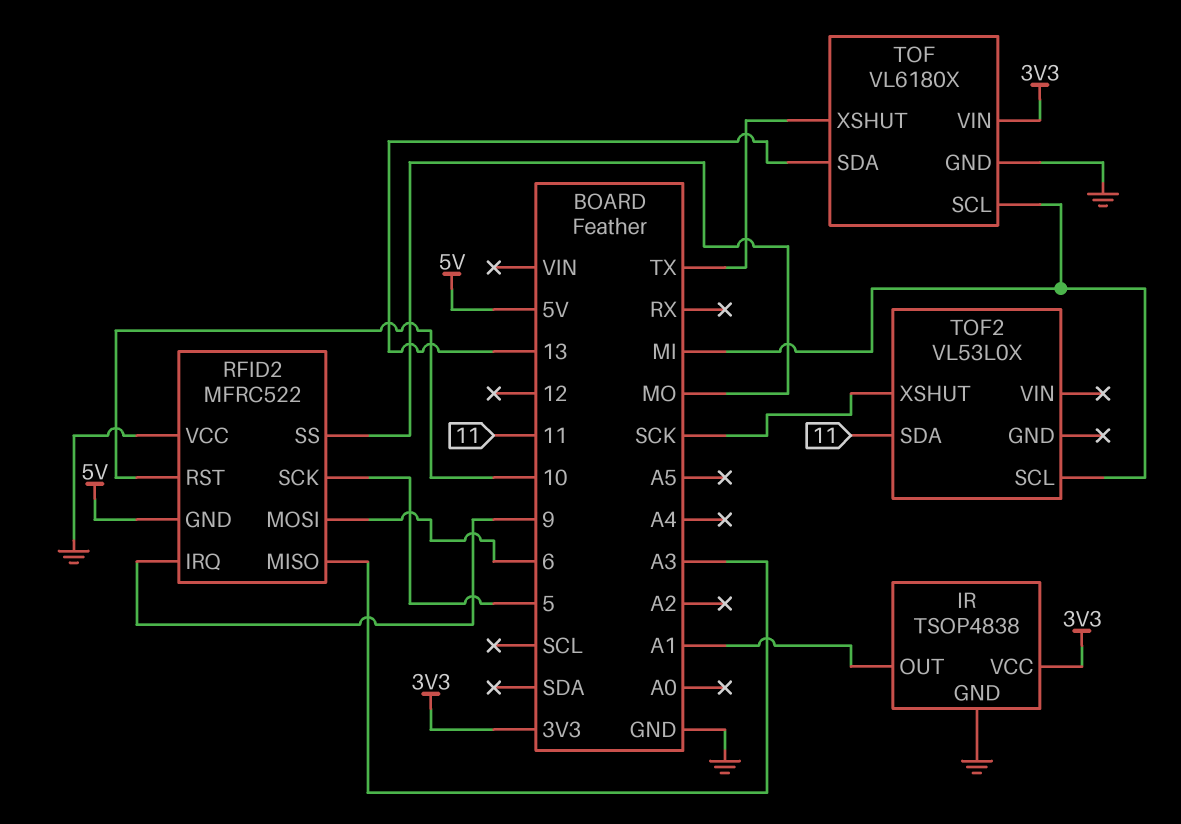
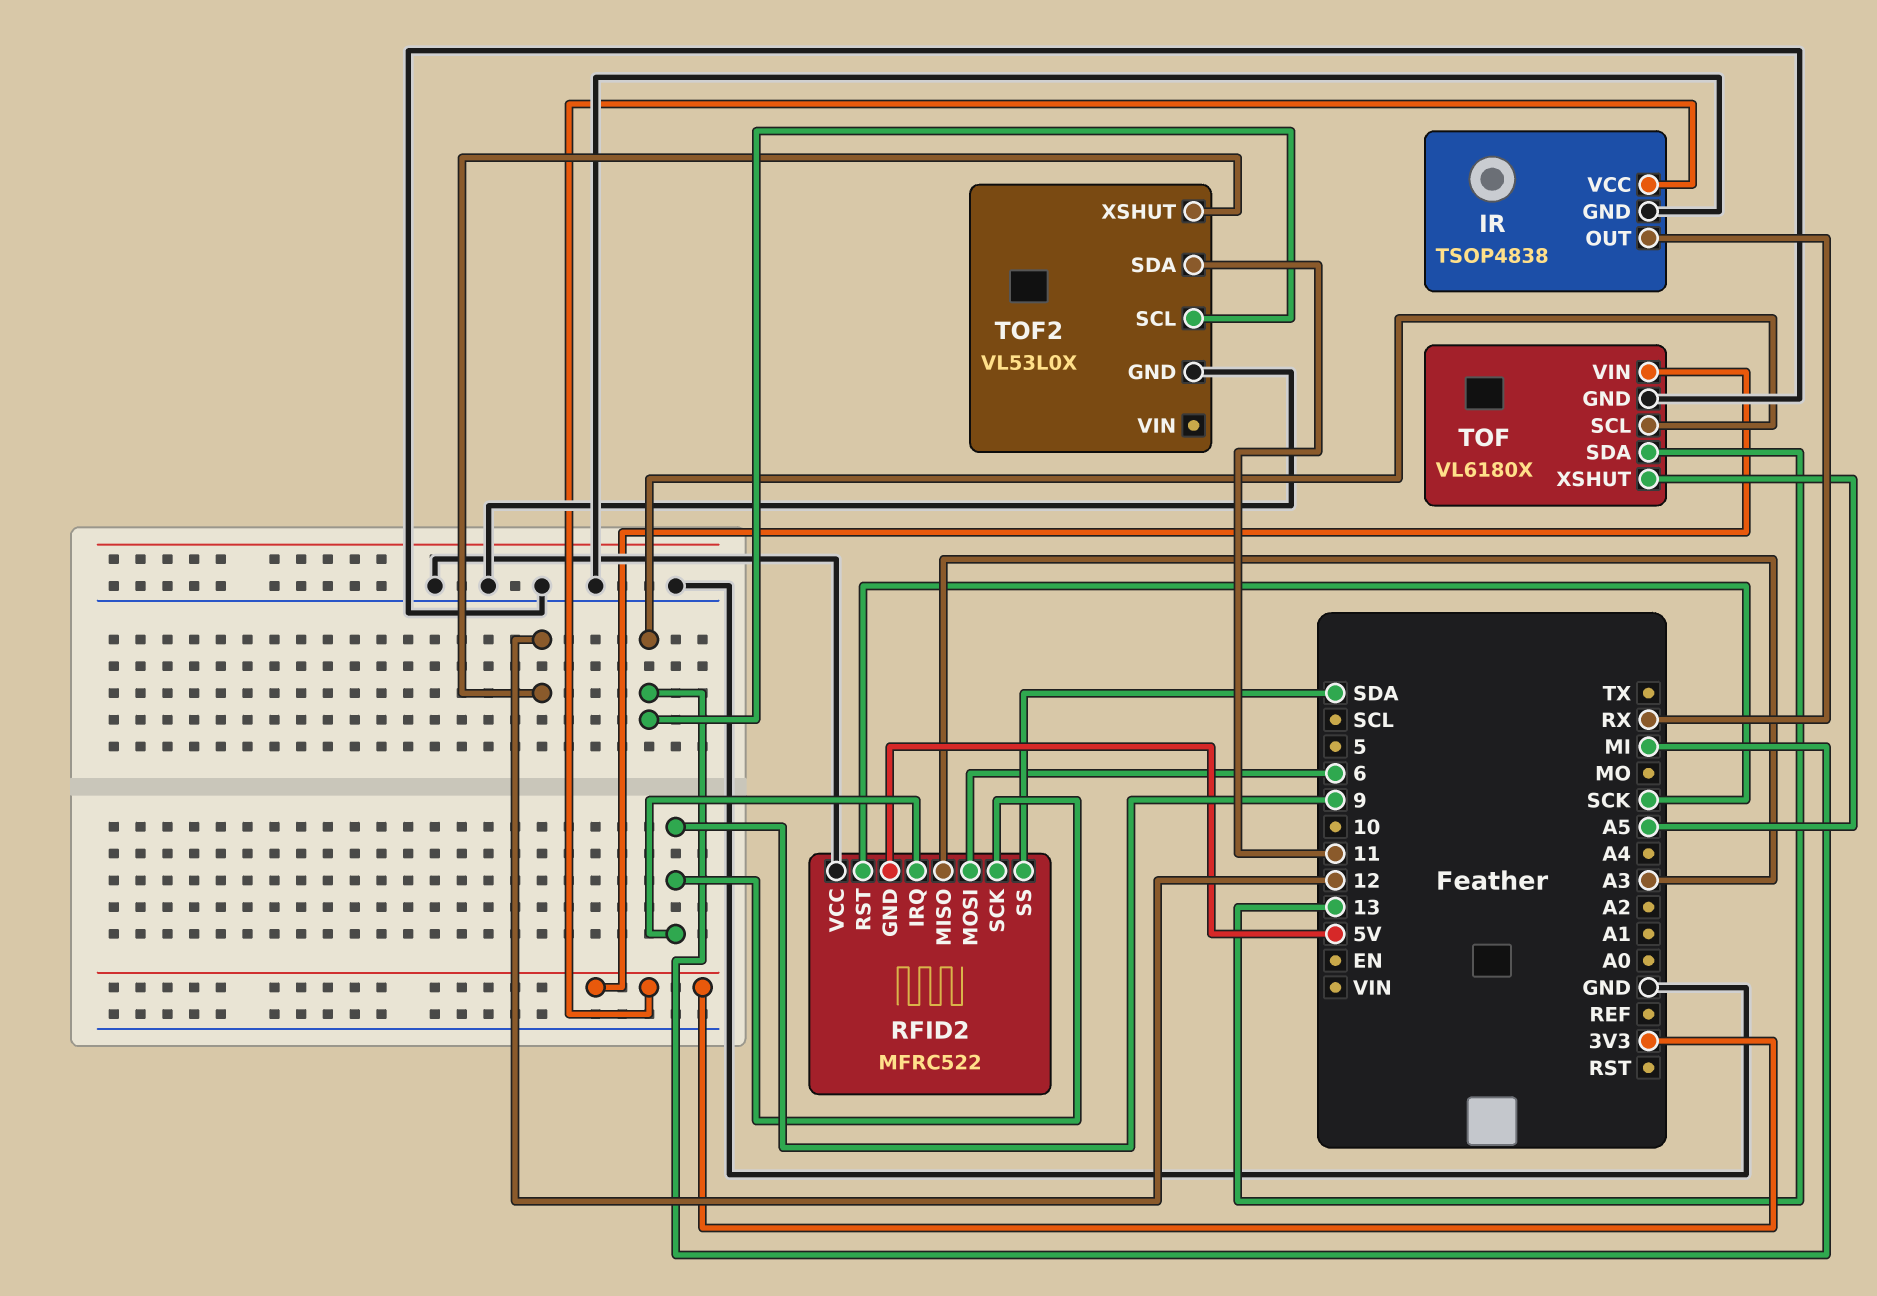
IR pin OUT: A1 -> RX
RFID2 pin RST: 10 -> SCK
RFID2 pin SCK: 5 -> 9
RFID2 pin SS: MO -> SDA
TOF pin XSHUT: TX -> A5
TOF2 pin GND: none -> GND
TOF2 pin XSHUT: SCK -> 12

